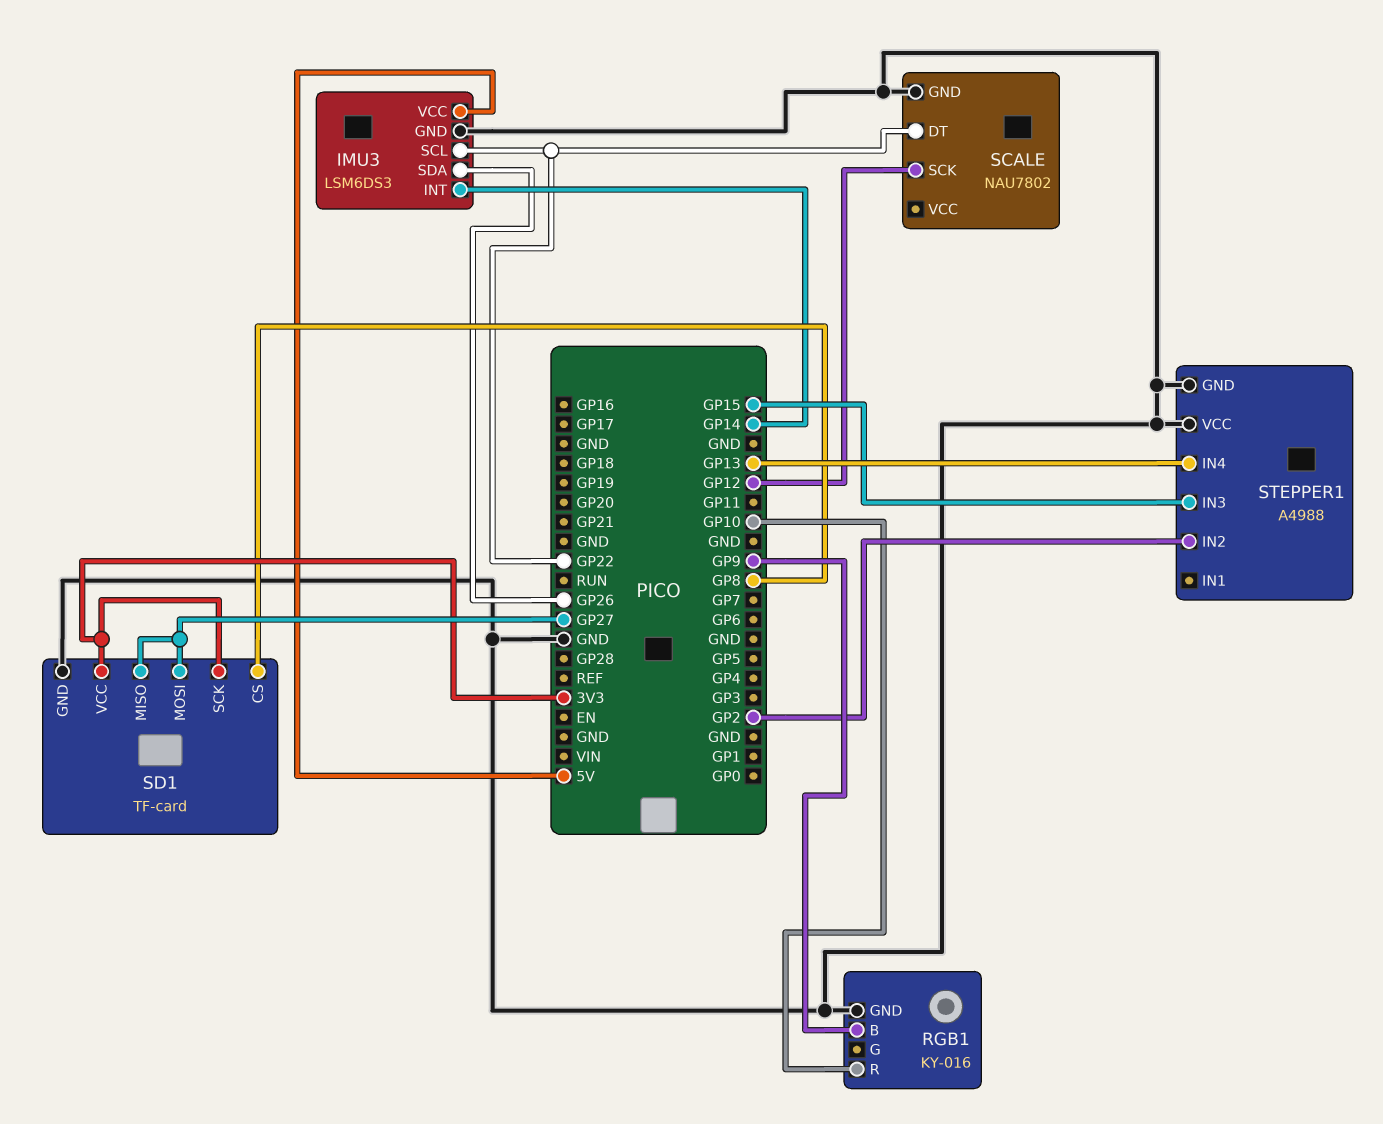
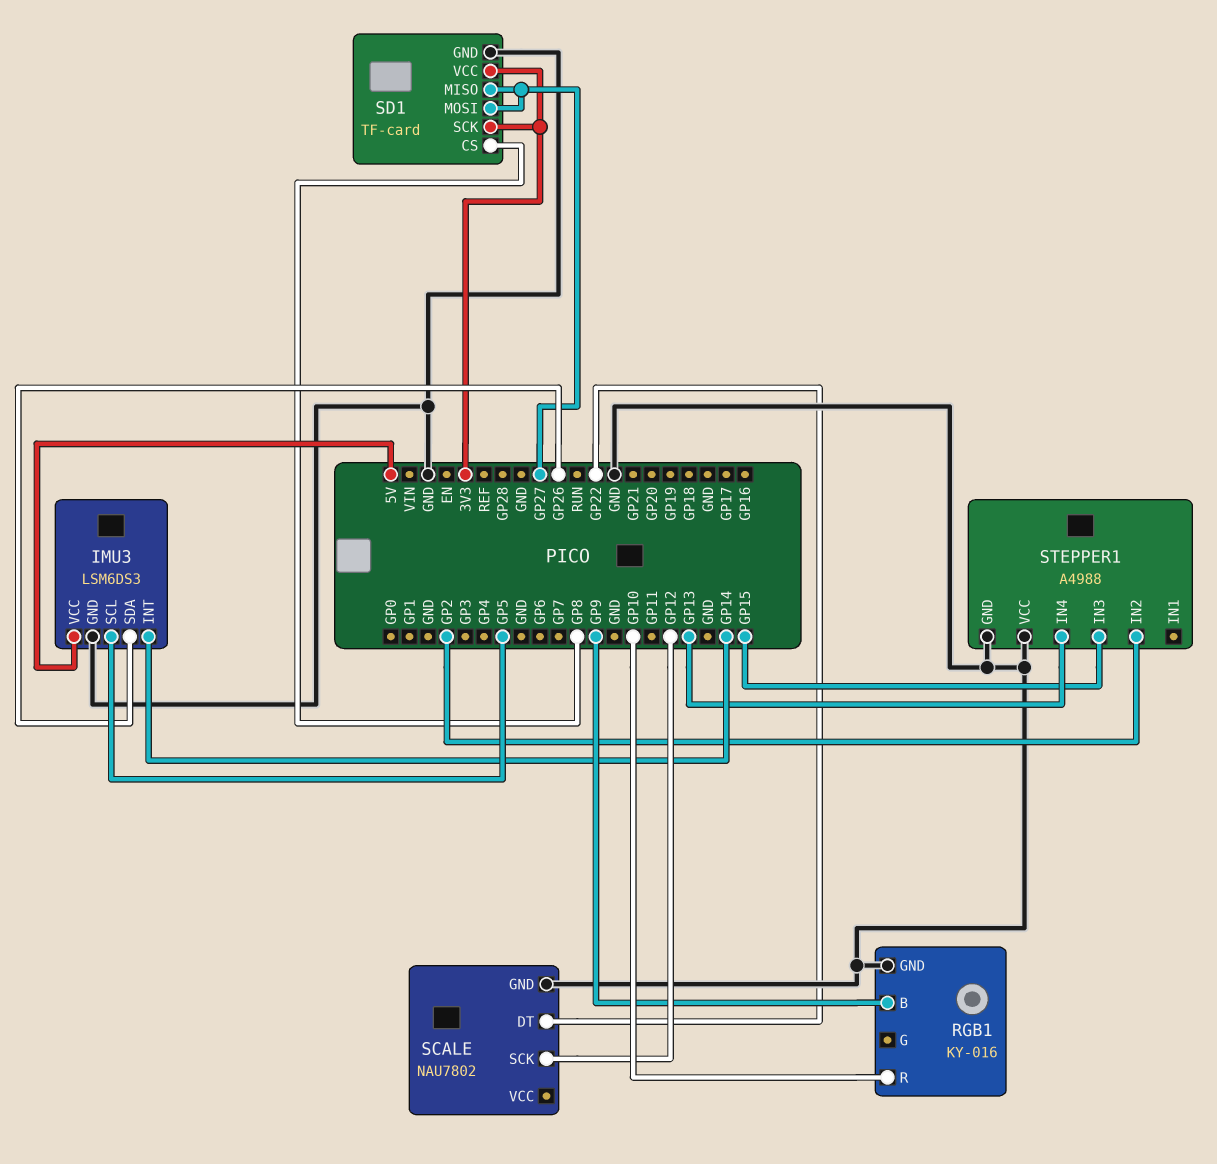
IMU3 pin SCL: GP22 -> GP5

